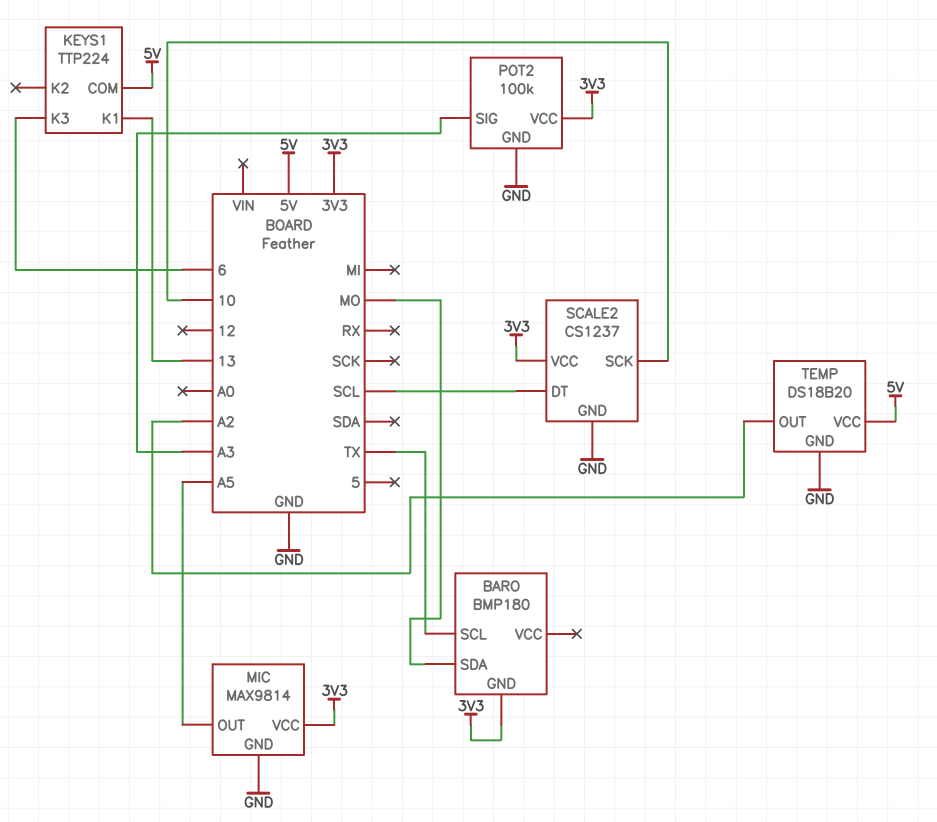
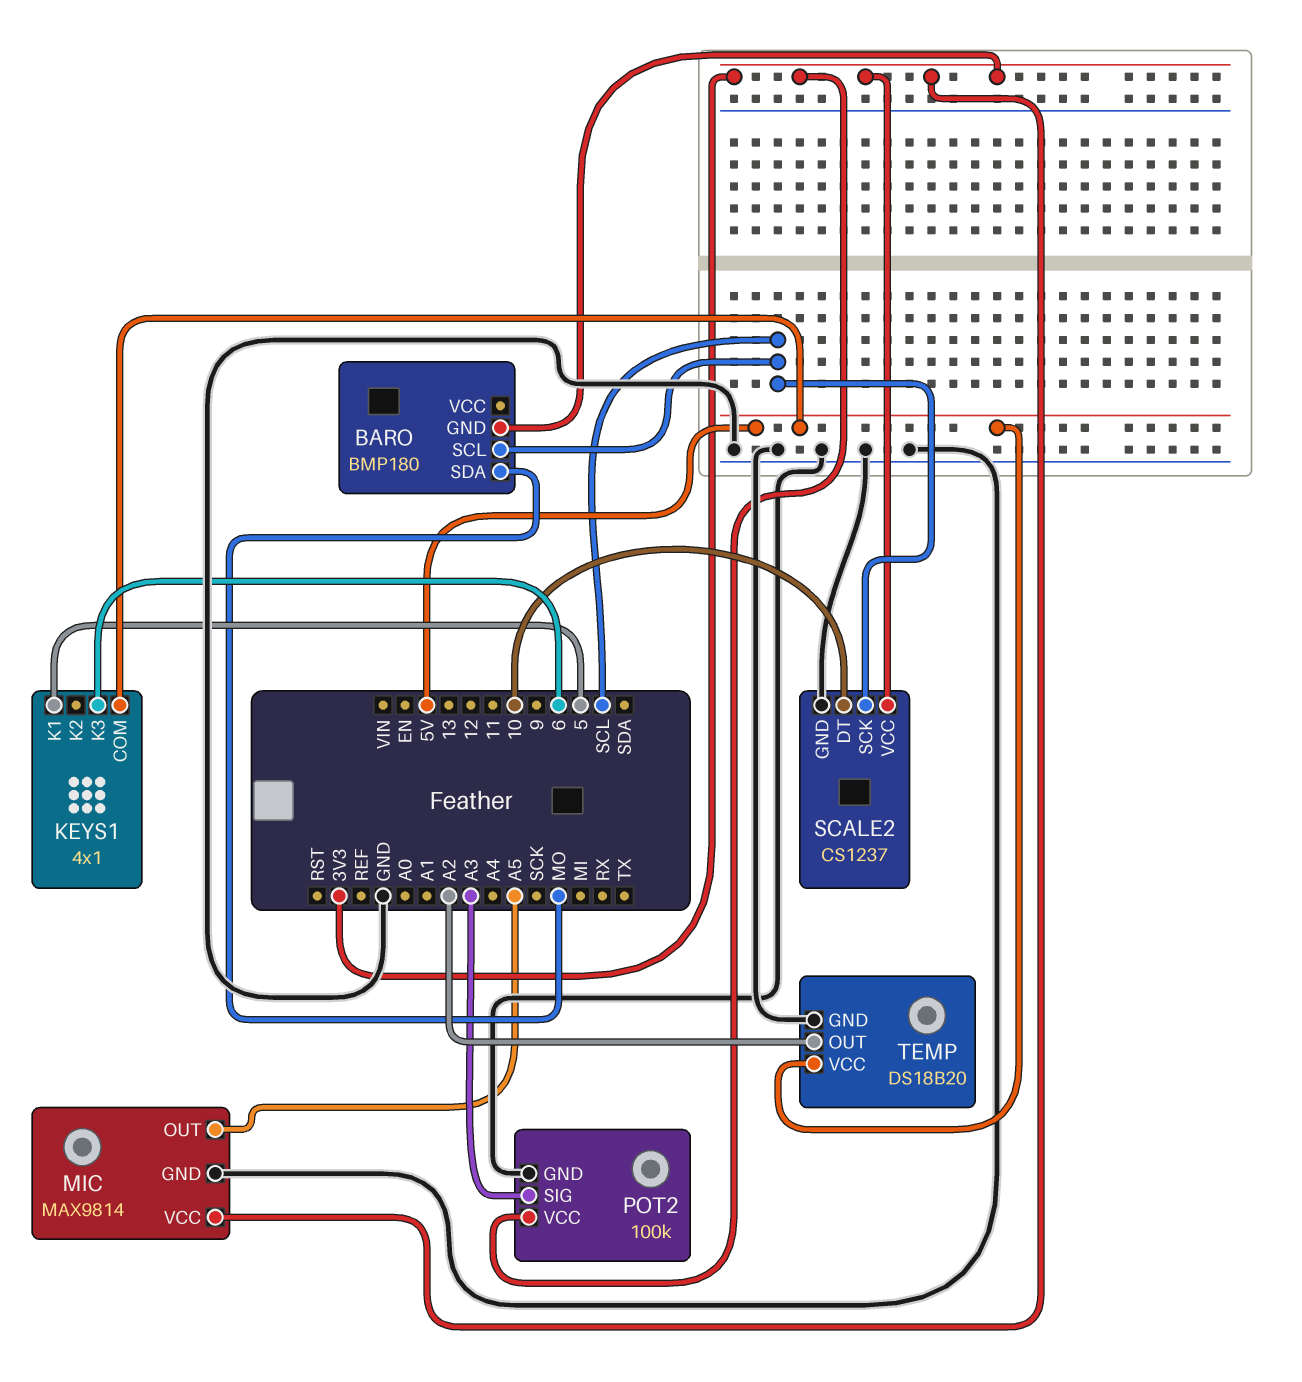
BARO pin SCL: TX -> SCL
KEYS1: TTP224 -> 4x1
KEYS1 pin K1: 13 -> 5
SCALE2 pin DT: SCL -> 10
SCALE2 pin SCK: 10 -> SCL

